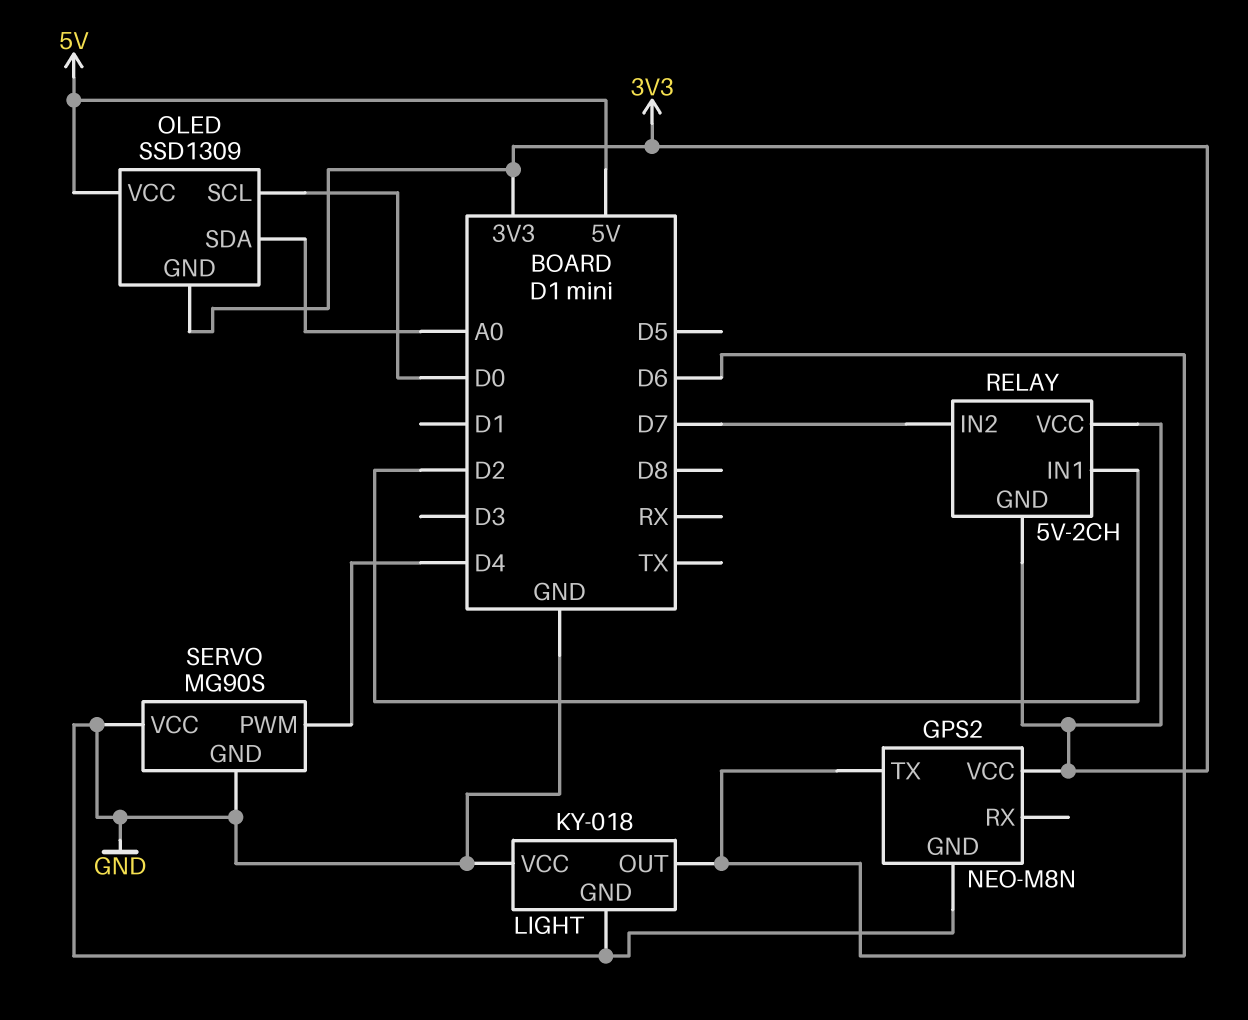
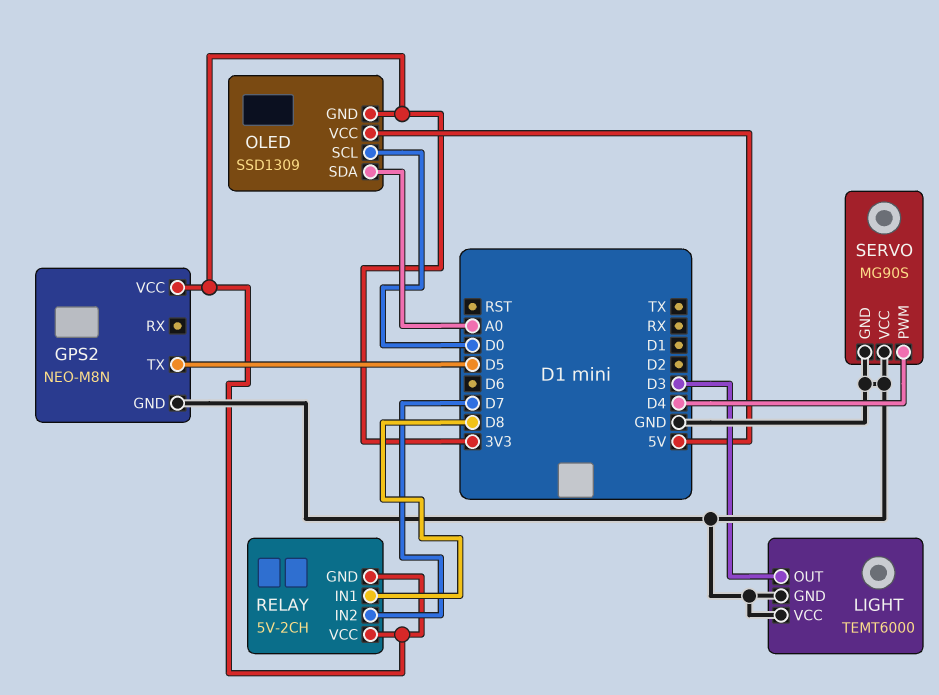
GPS2 pin TX: D6 -> D5
LIGHT: KY-018 -> TEMT6000
LIGHT pin OUT: D6 -> D3
RELAY pin IN1: D2 -> D8

